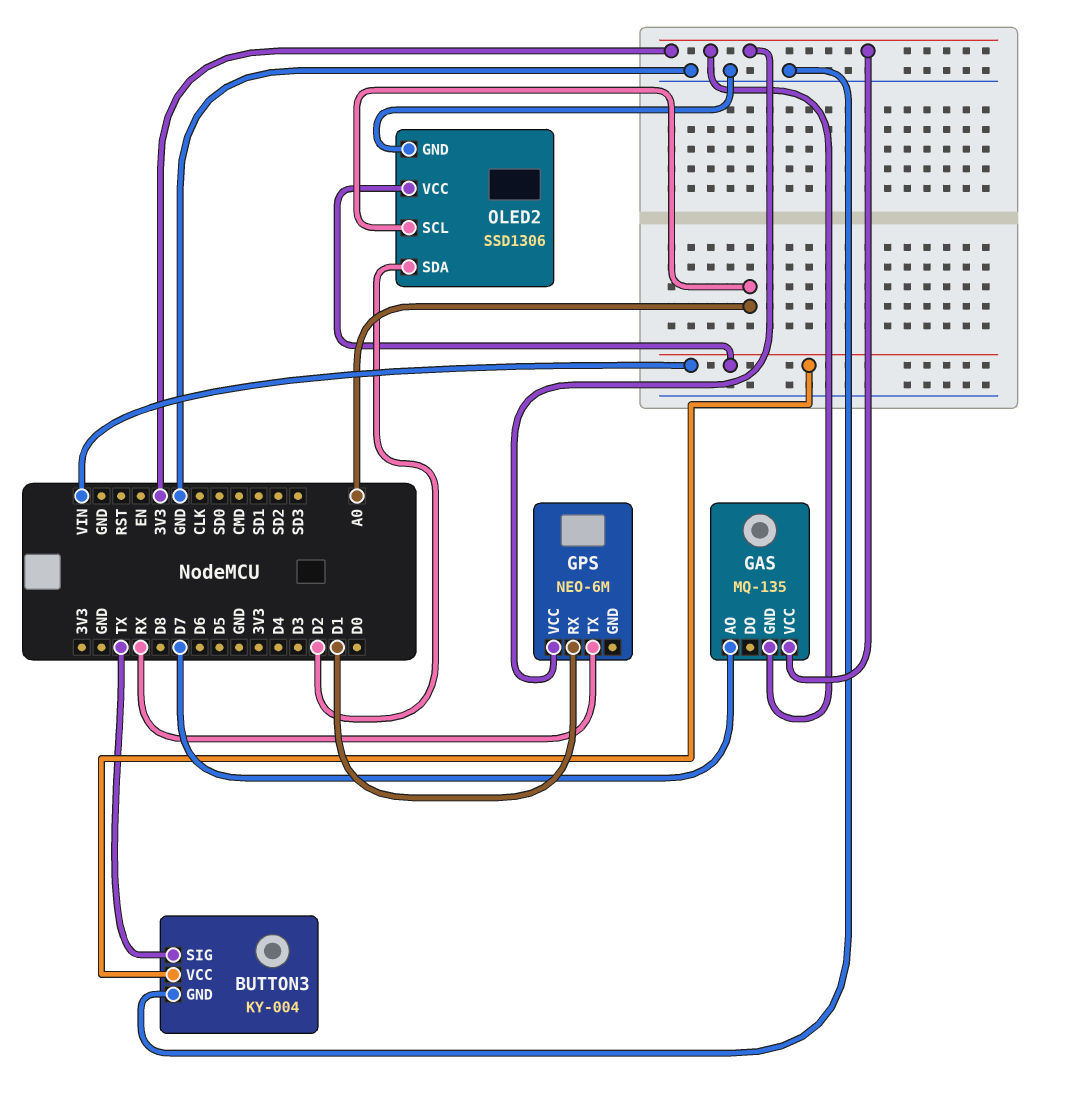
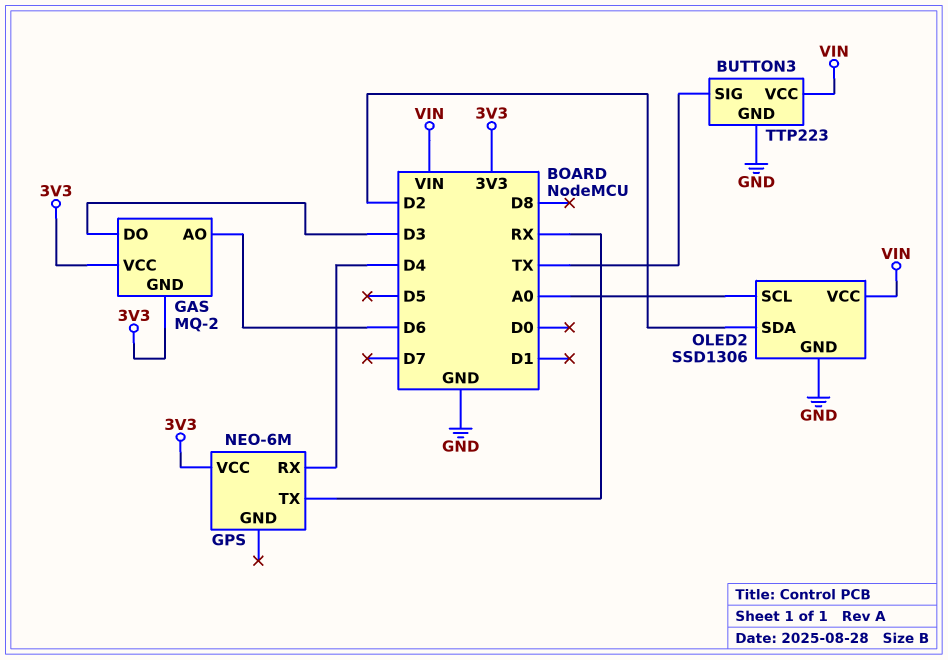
BUTTON3: KY-004 -> TTP223
GAS: MQ-135 -> MQ-2
GAS pin AO: D7 -> D6
GAS pin DO: none -> D3
GPS pin RX: D1 -> D4

